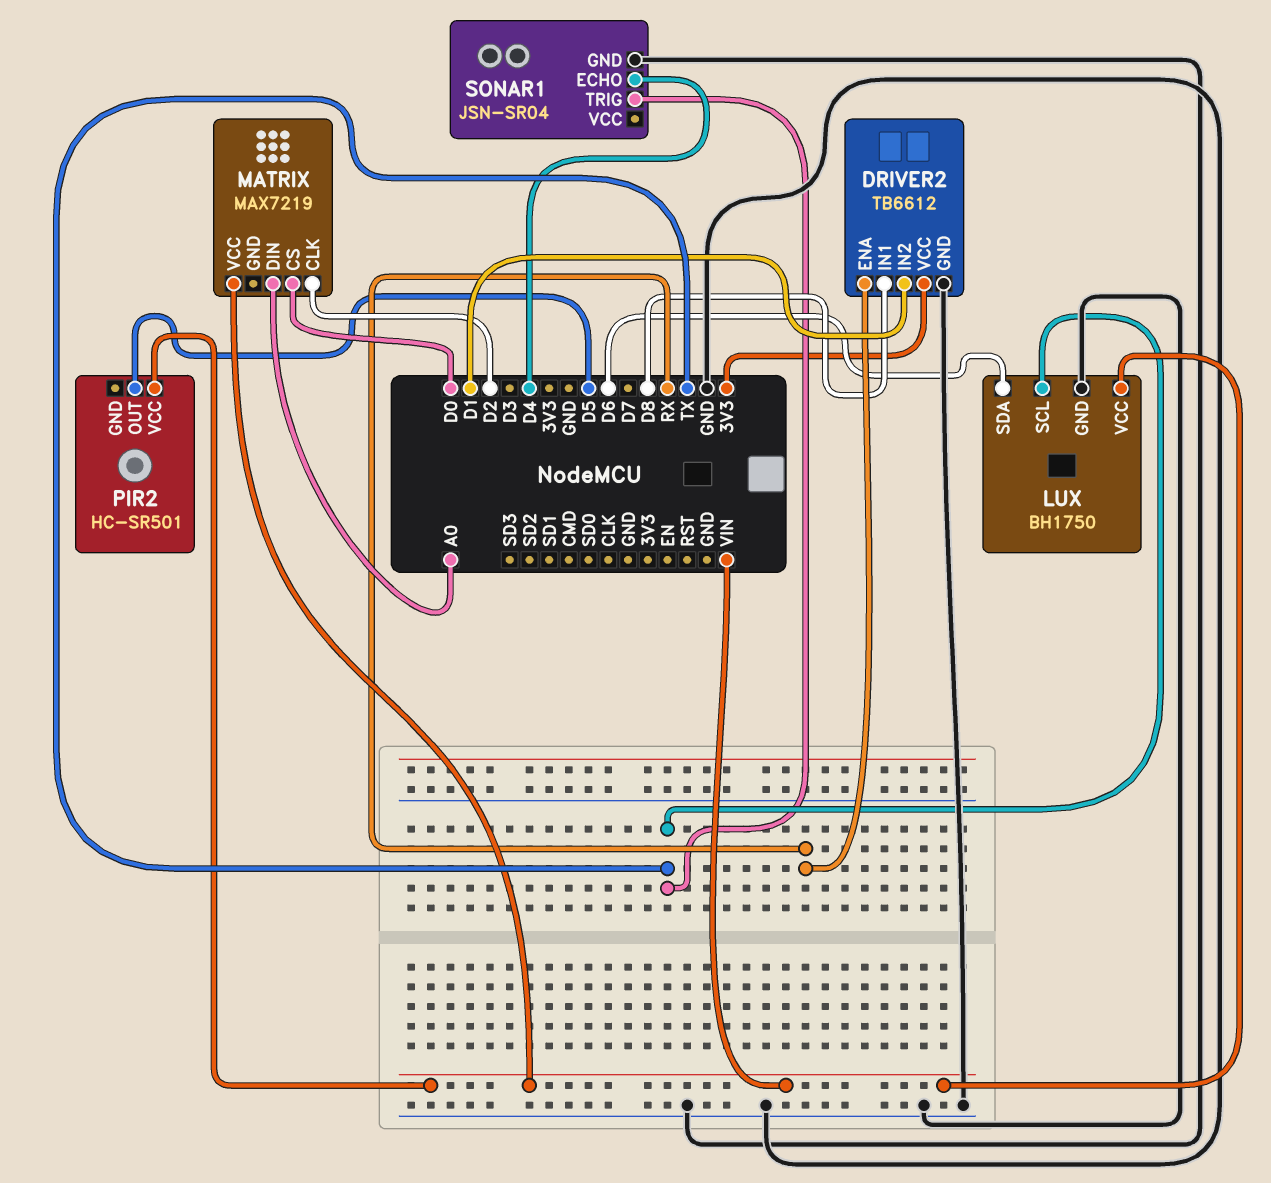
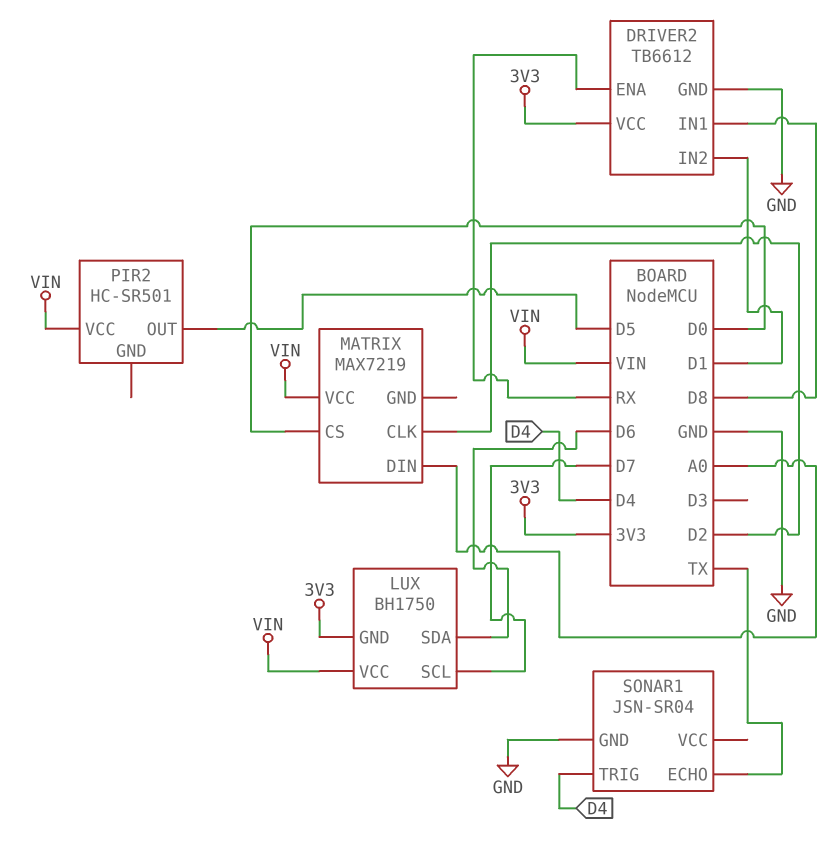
LUX pin GND: GND -> 3V3
LUX pin SCL: TX -> D7
SONAR1 pin ECHO: D4 -> TX
SONAR1 pin TRIG: TX -> D4

